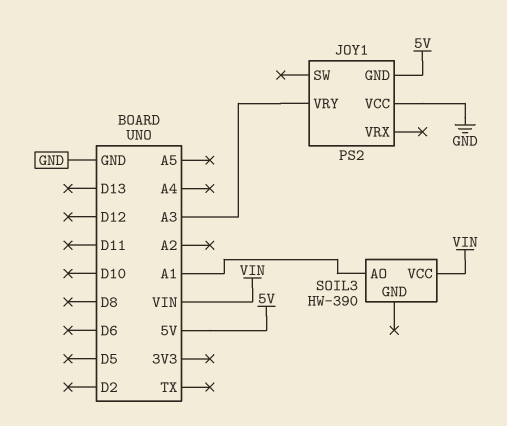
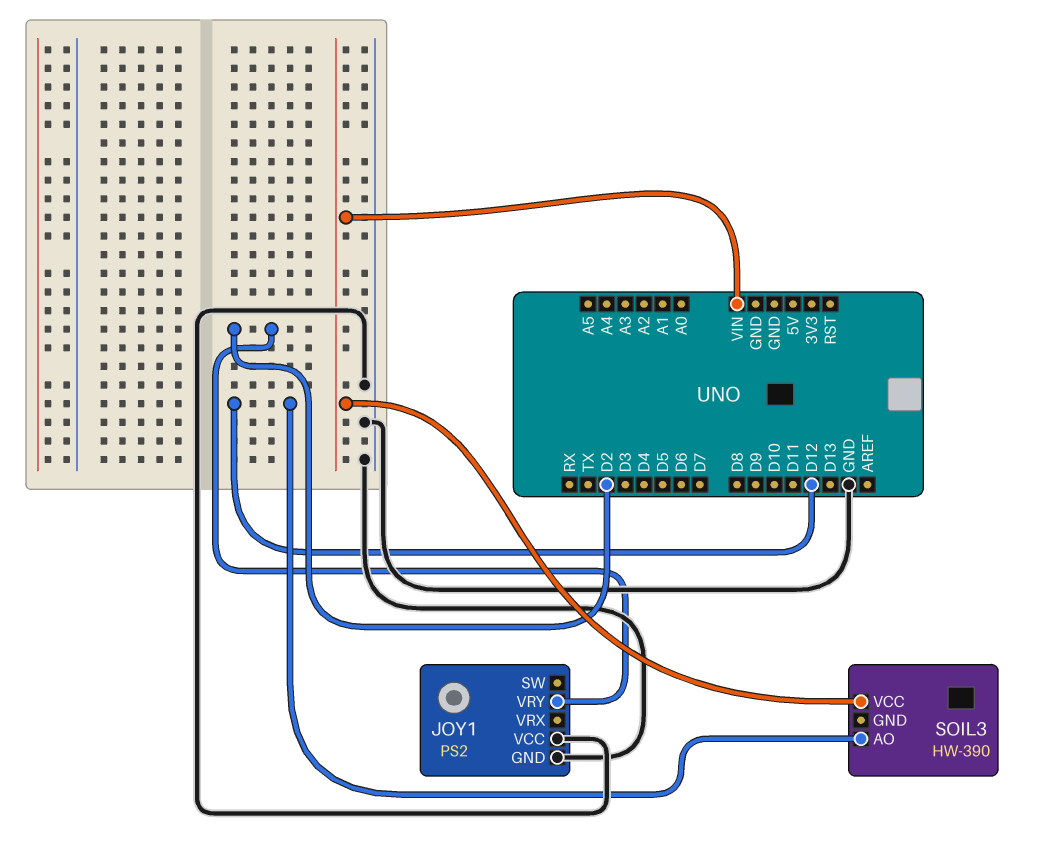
JOY1 pin GND: 5V -> GND
JOY1 pin VRY: A3 -> D2
SOIL3 pin AO: A1 -> D12

